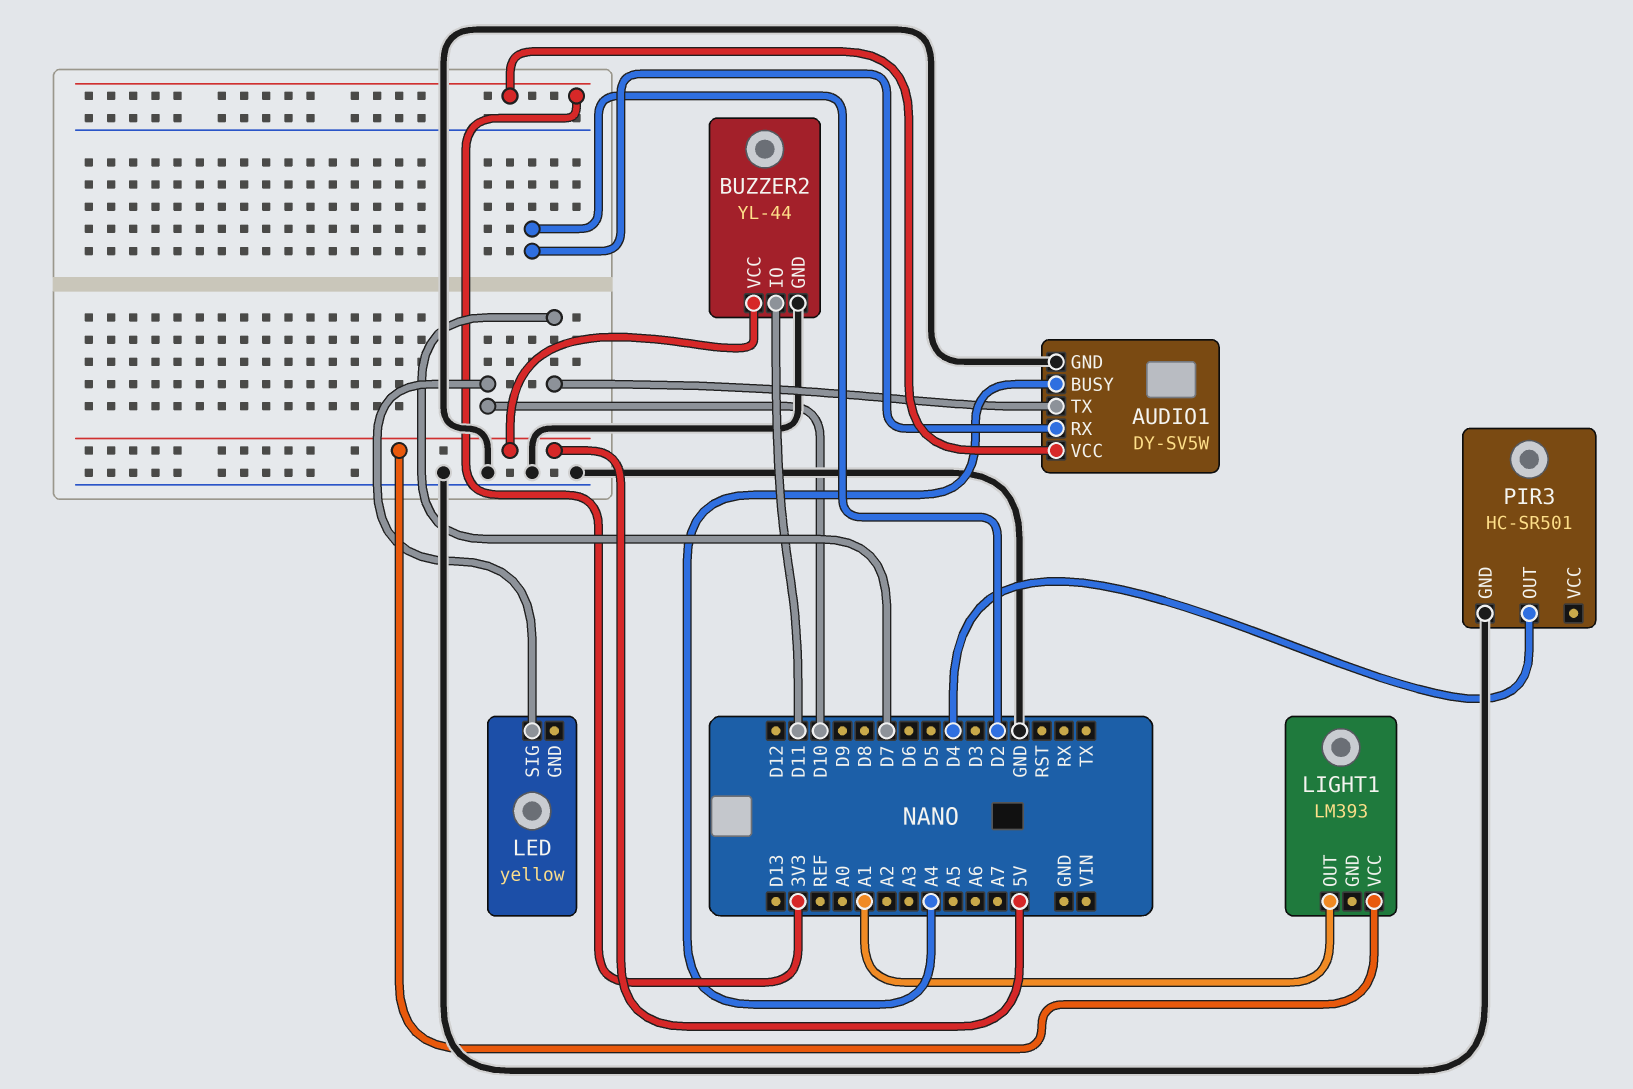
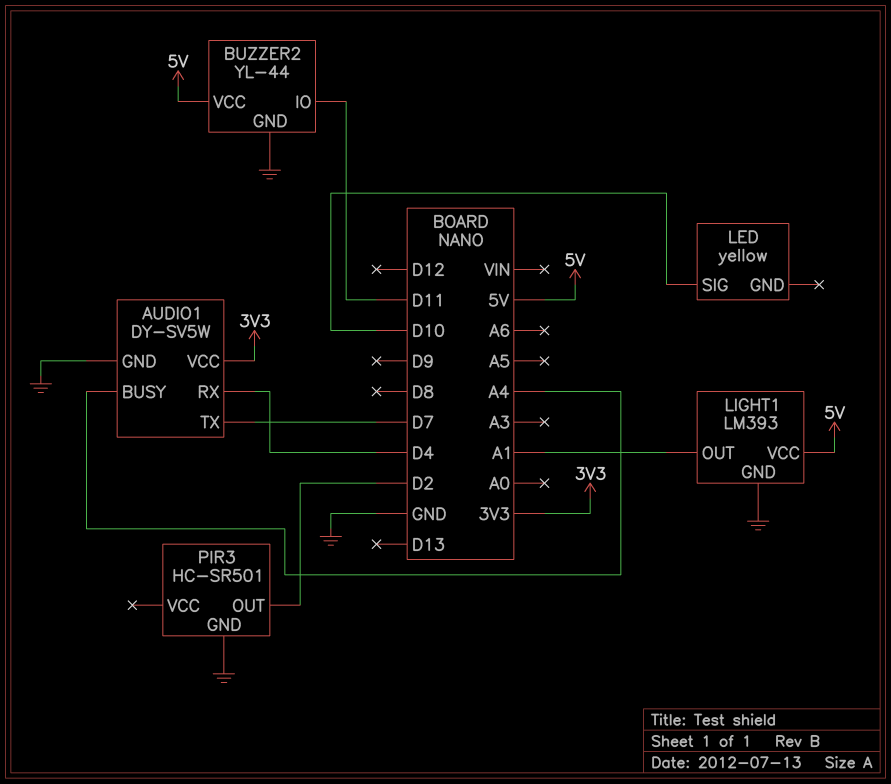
AUDIO1 pin RX: D2 -> D4
LIGHT1 pin GND: none -> GND
PIR3 pin OUT: D4 -> D2

